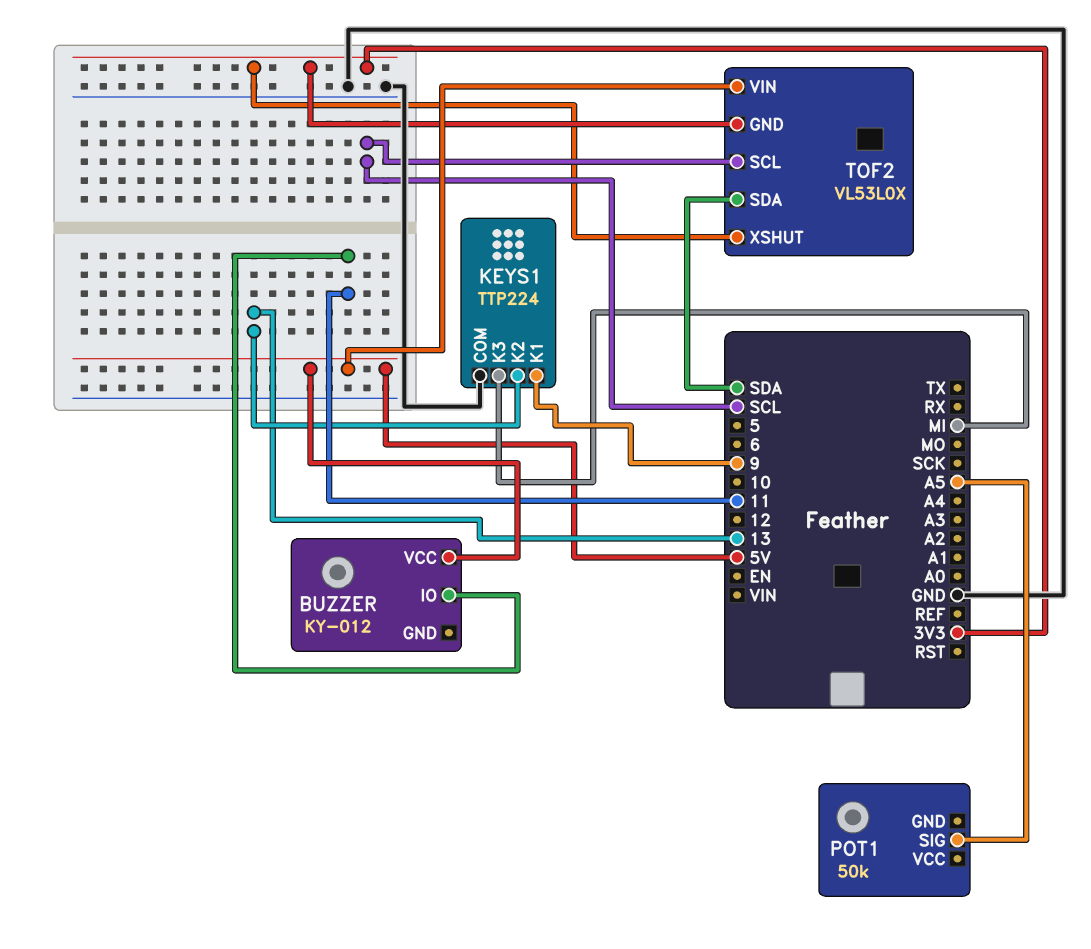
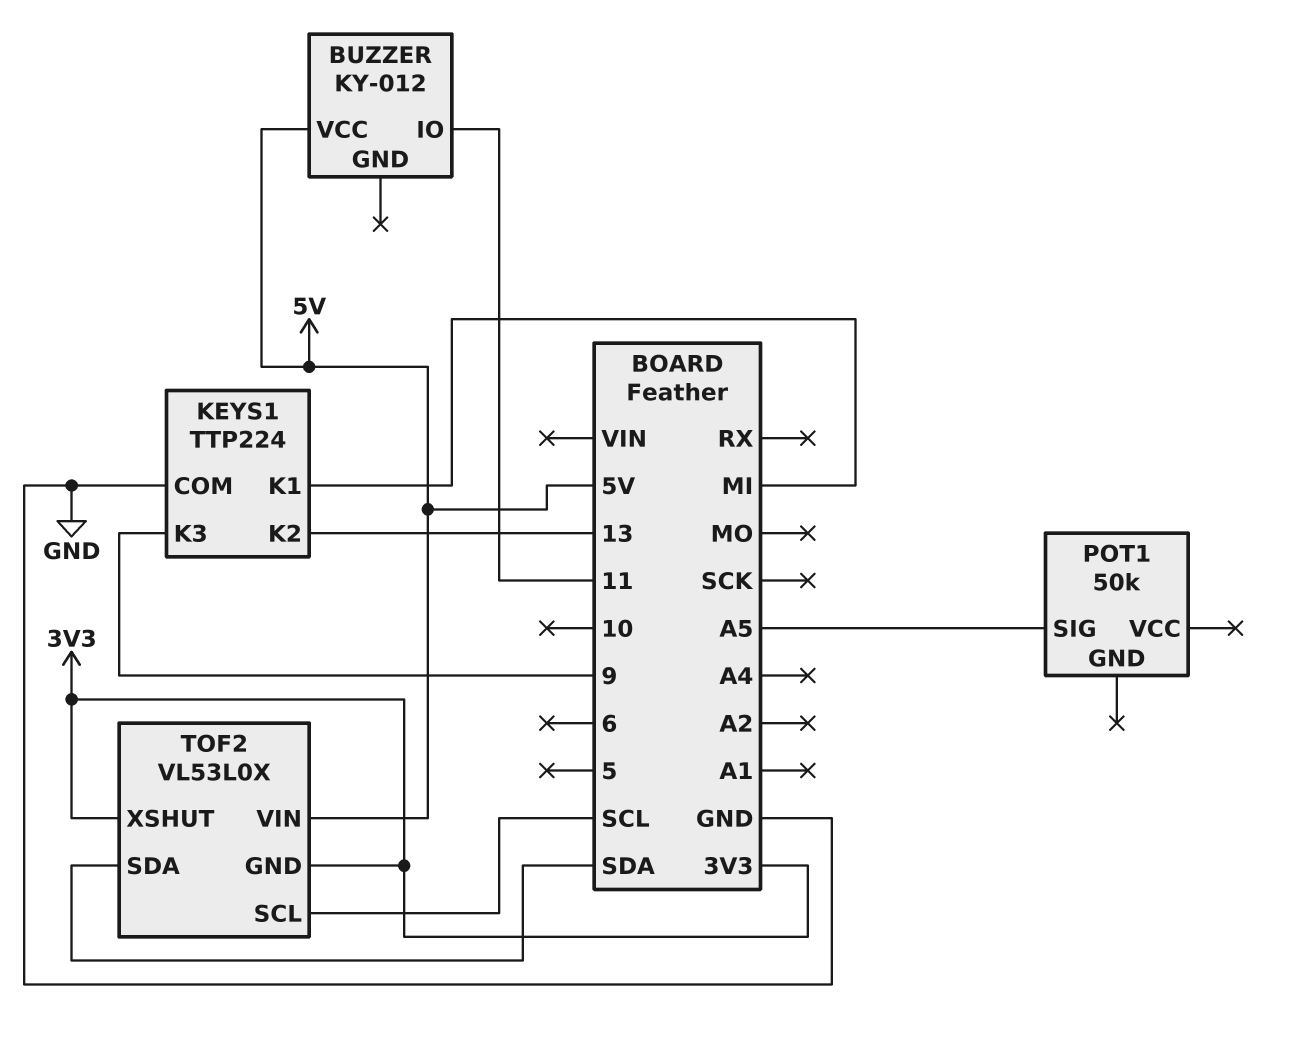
KEYS1 pin K1: 9 -> MI
KEYS1 pin K3: MI -> 9

